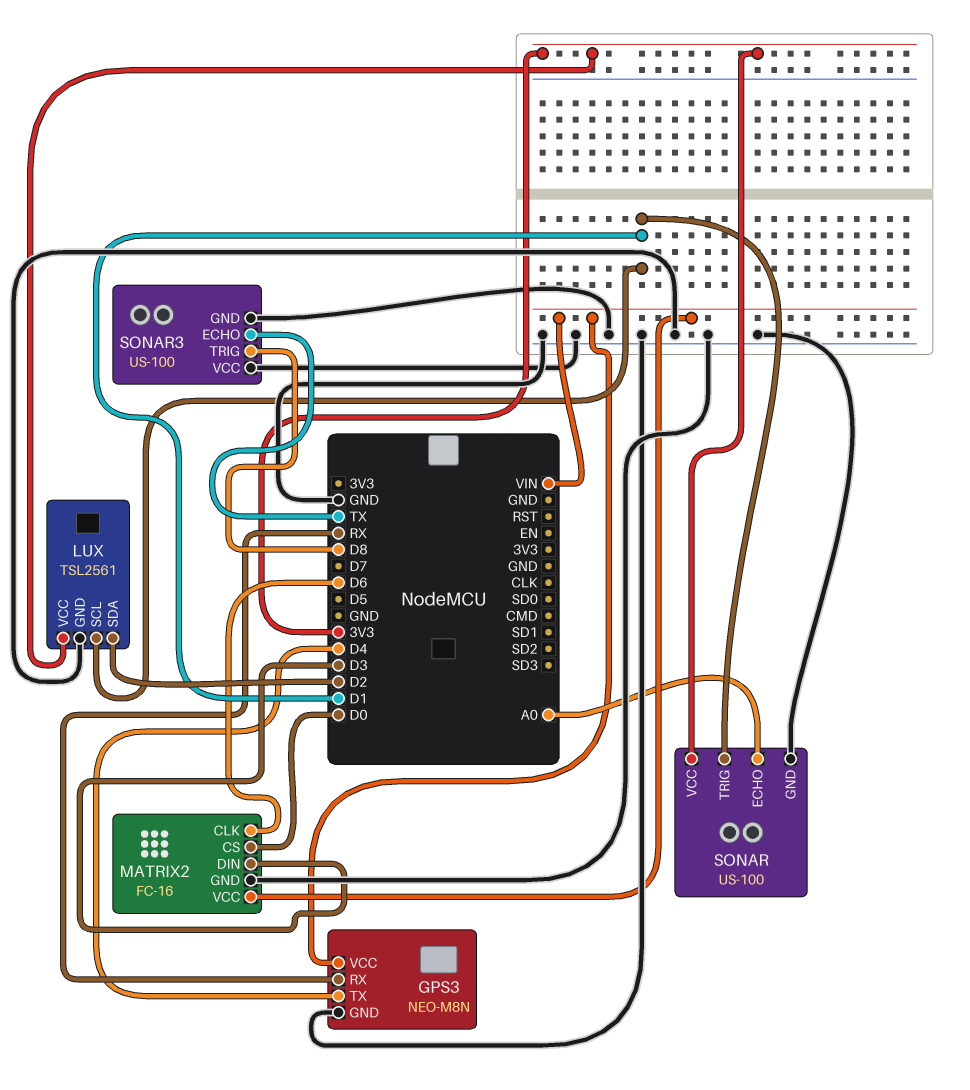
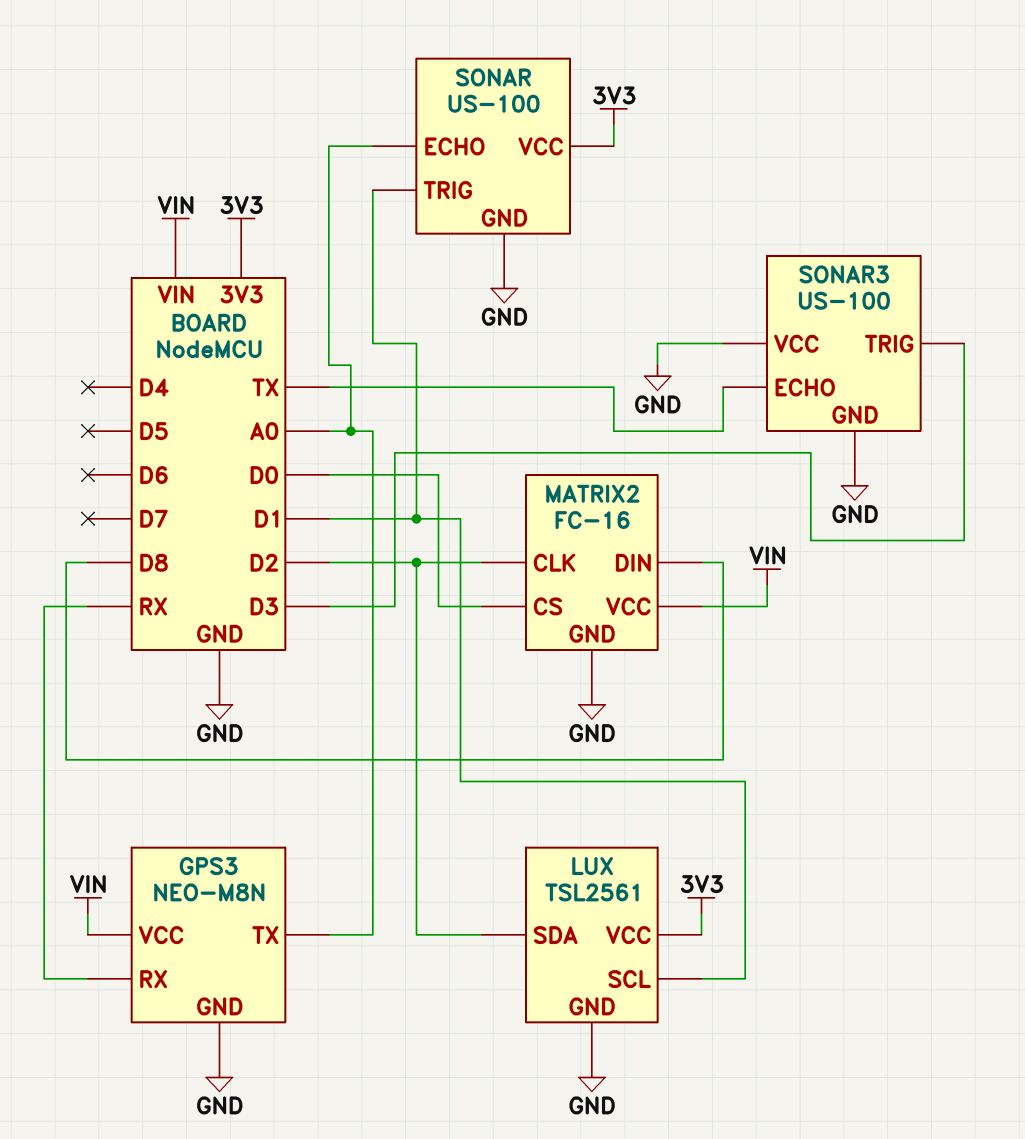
GPS3 pin TX: D4 -> A0
MATRIX2 pin CLK: D6 -> D2
MATRIX2 pin DIN: D3 -> D8
SONAR3 pin TRIG: D8 -> D3

